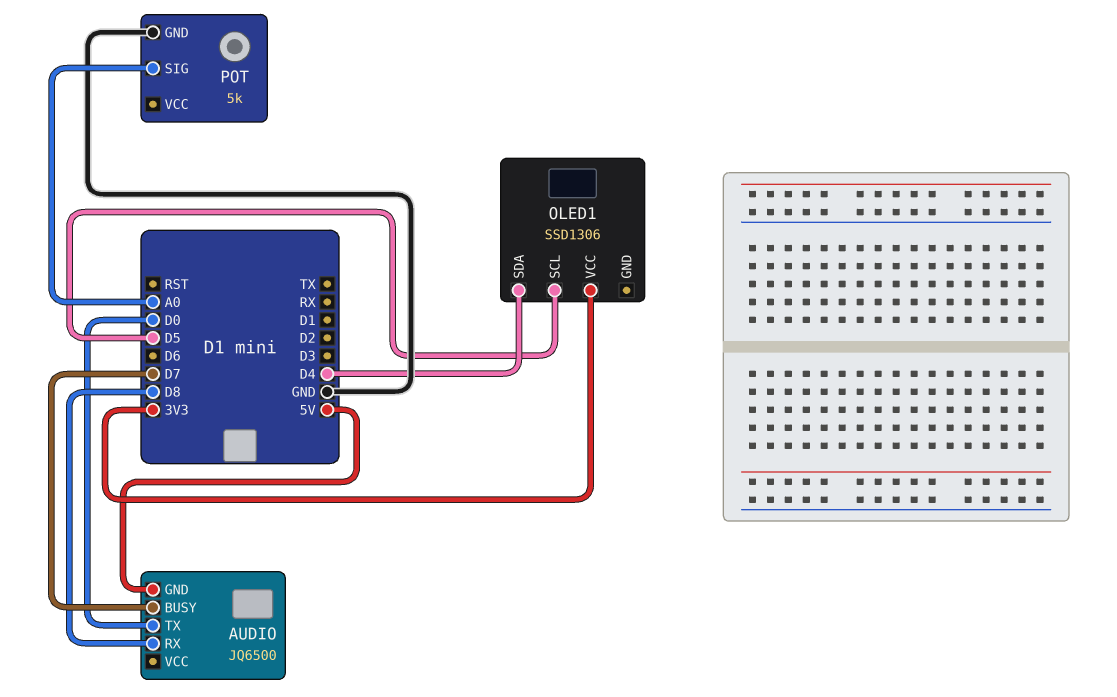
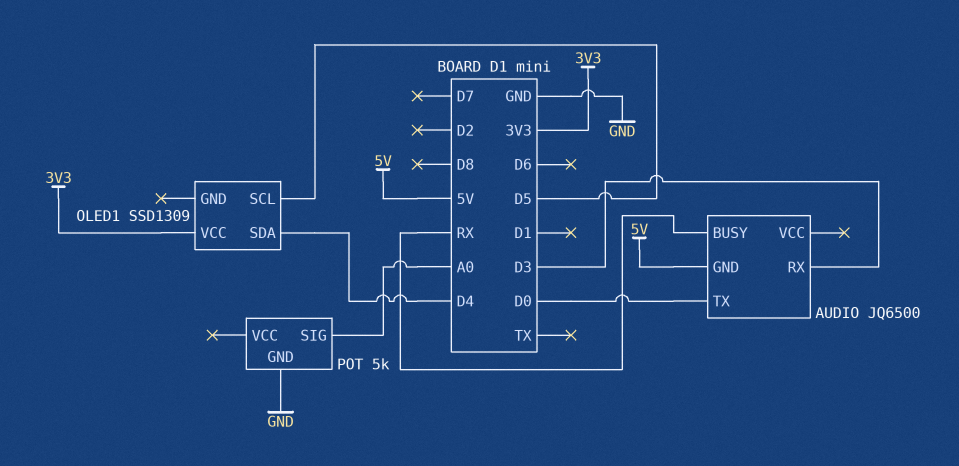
AUDIO pin BUSY: D7 -> RX
AUDIO pin RX: D8 -> D3
OLED1: SSD1306 -> SSD1309

